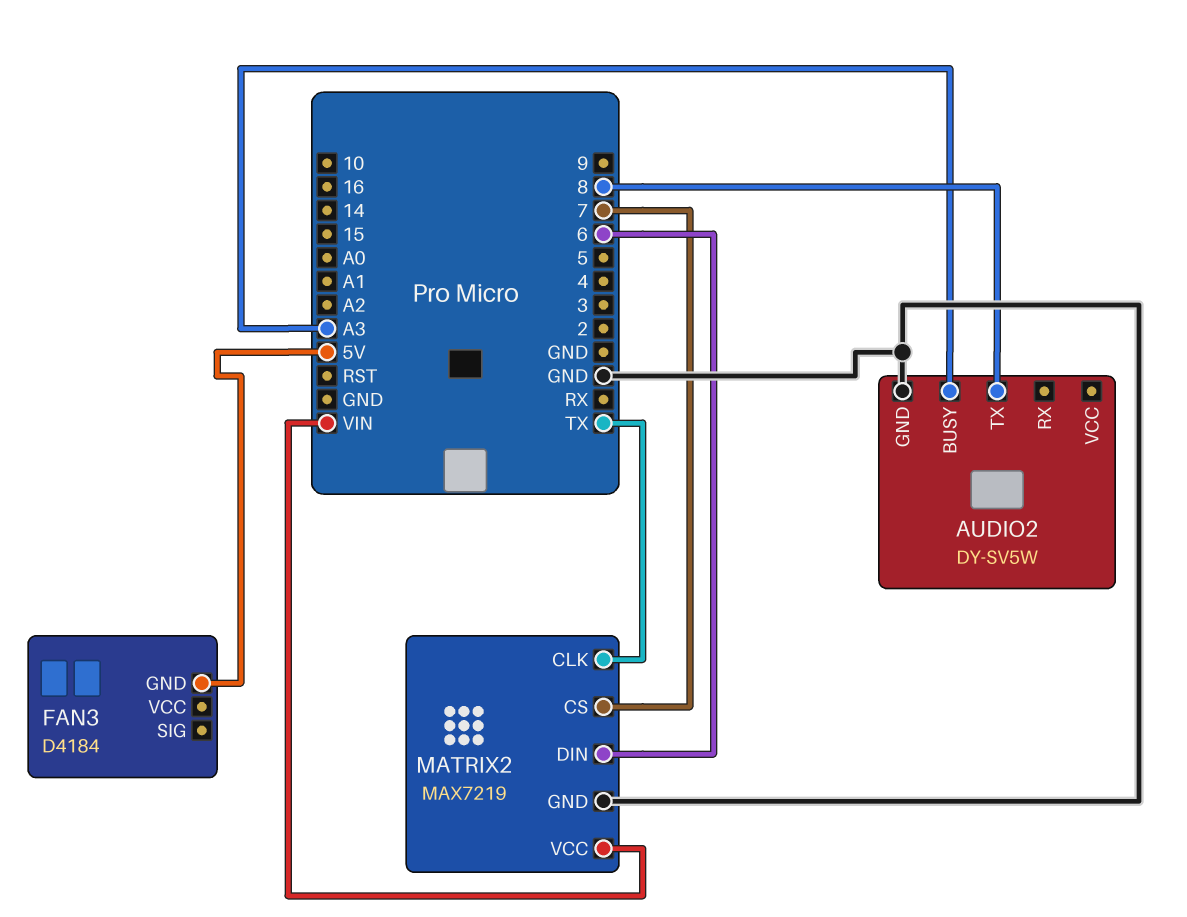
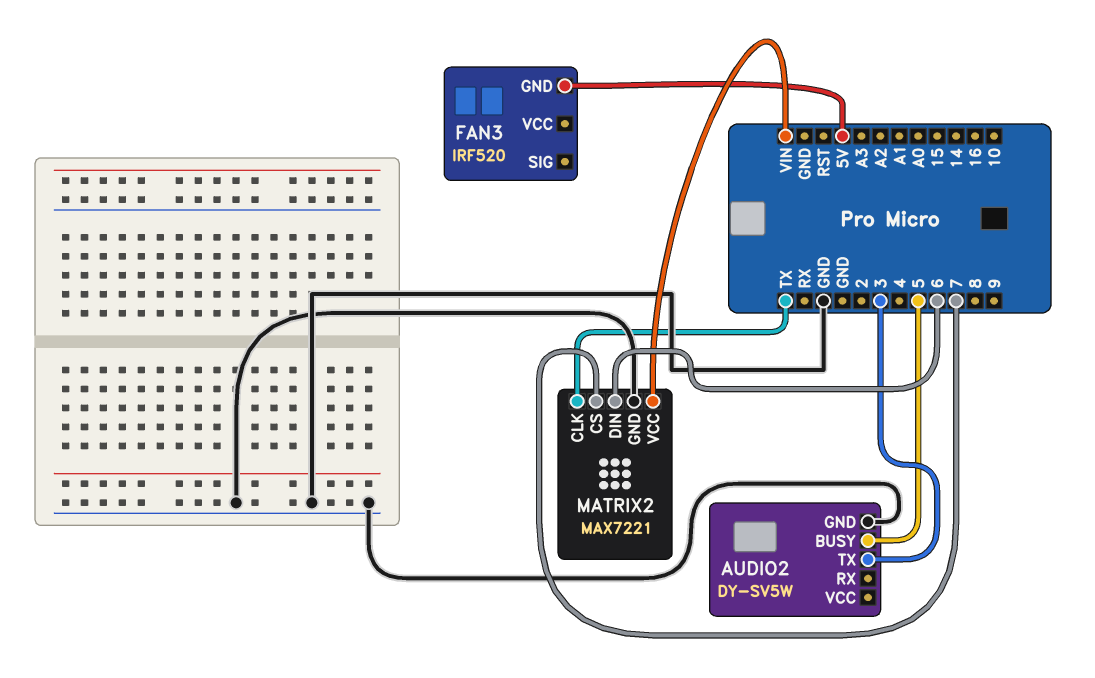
AUDIO2 pin BUSY: A3 -> 5
AUDIO2 pin TX: 8 -> 3
FAN3: D4184 -> IRF520
MATRIX2: MAX7219 -> MAX7221

